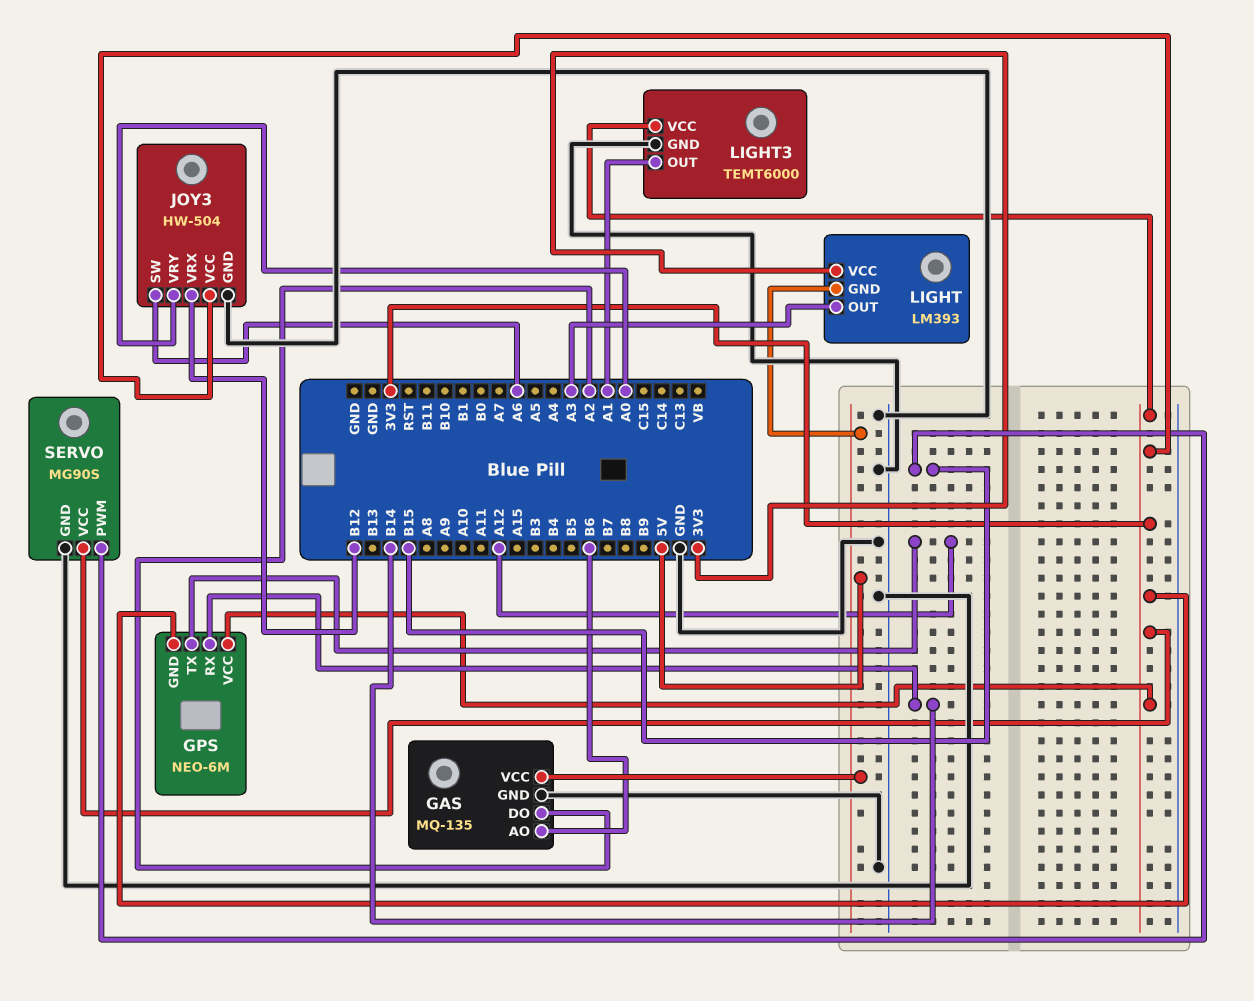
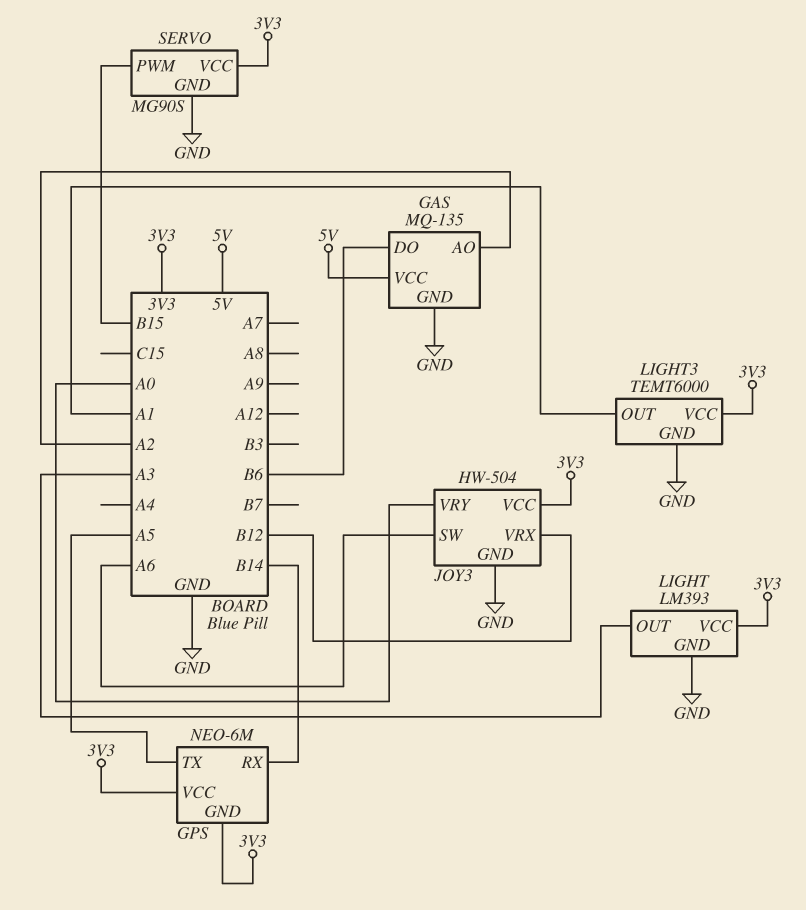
GAS pin AO: B6 -> A2
GAS pin DO: A2 -> B6
GPS pin TX: A12 -> A5
LIGHT pin GND: 5V -> GND

